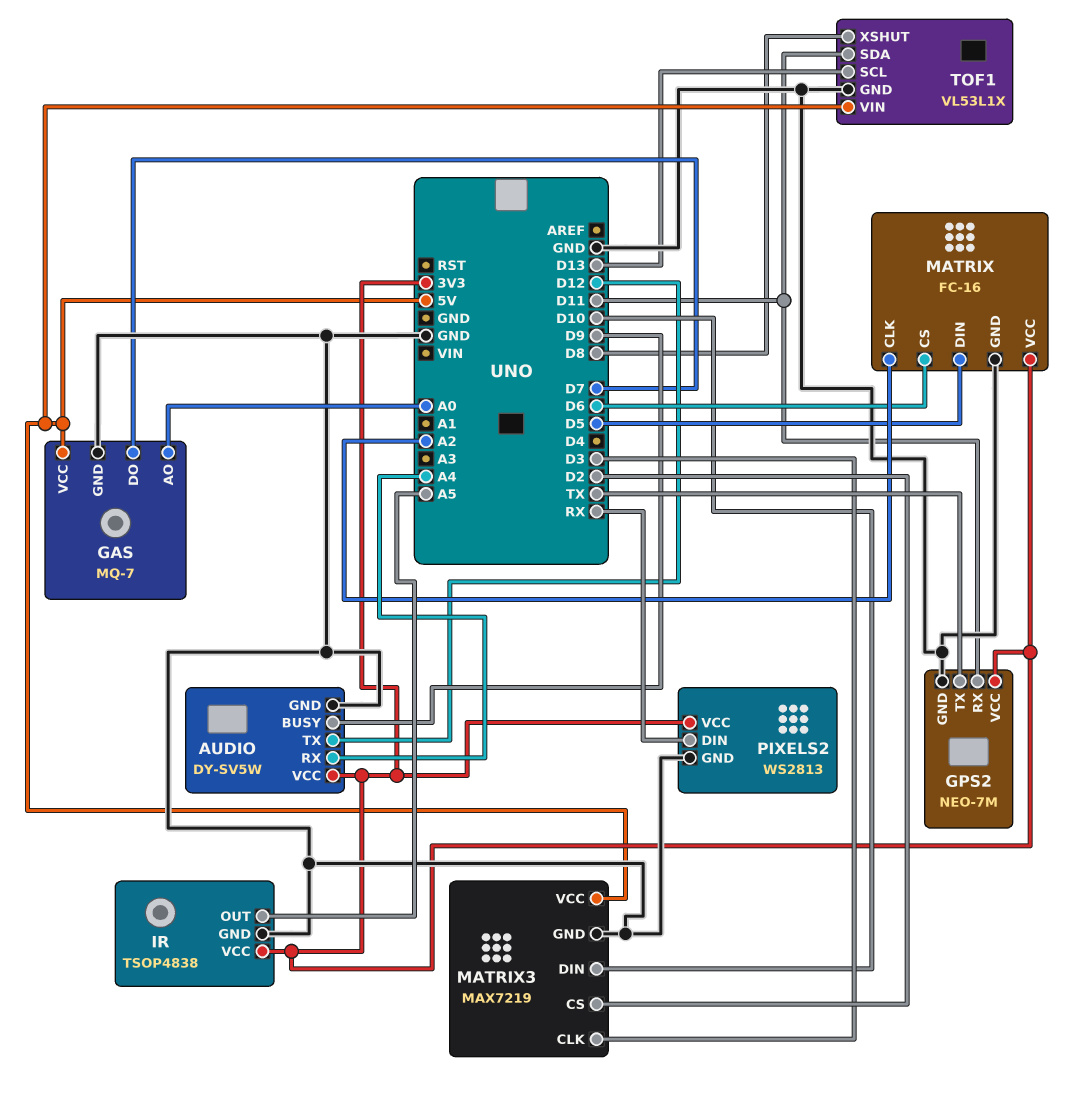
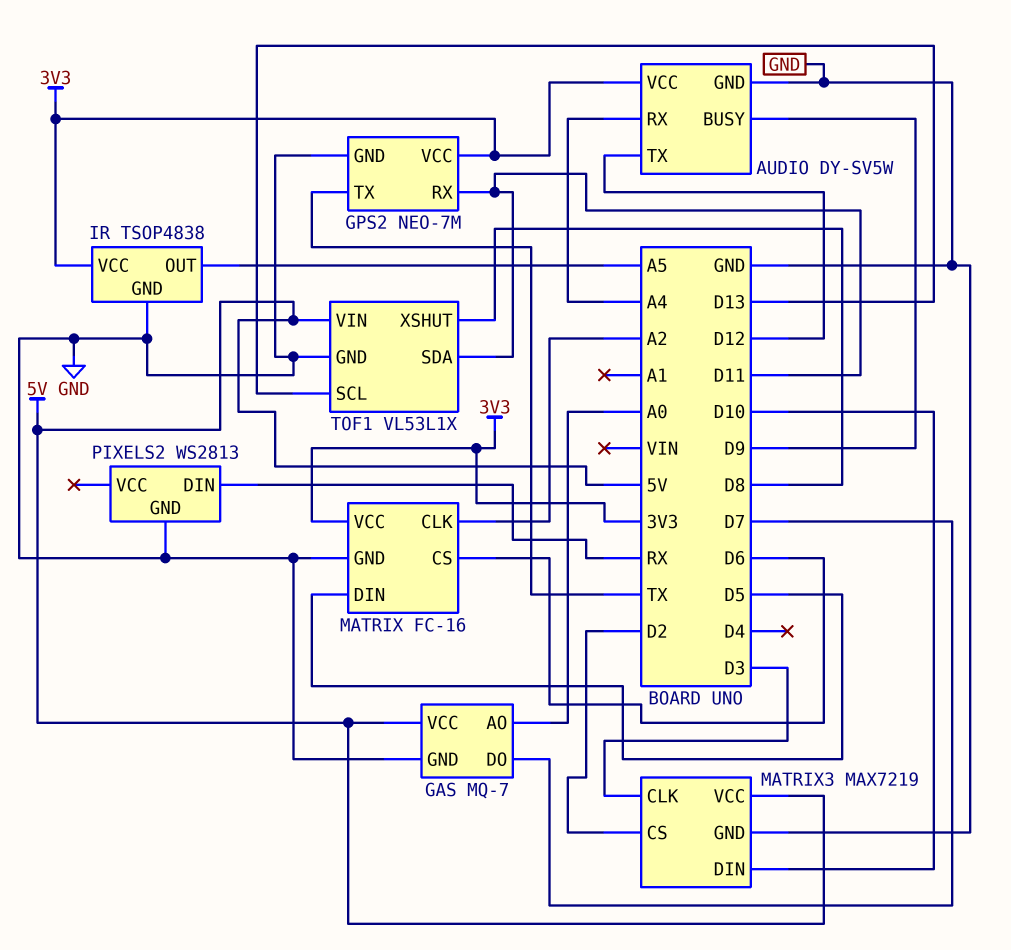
PIXELS2 pin VCC: 3V3 -> none

